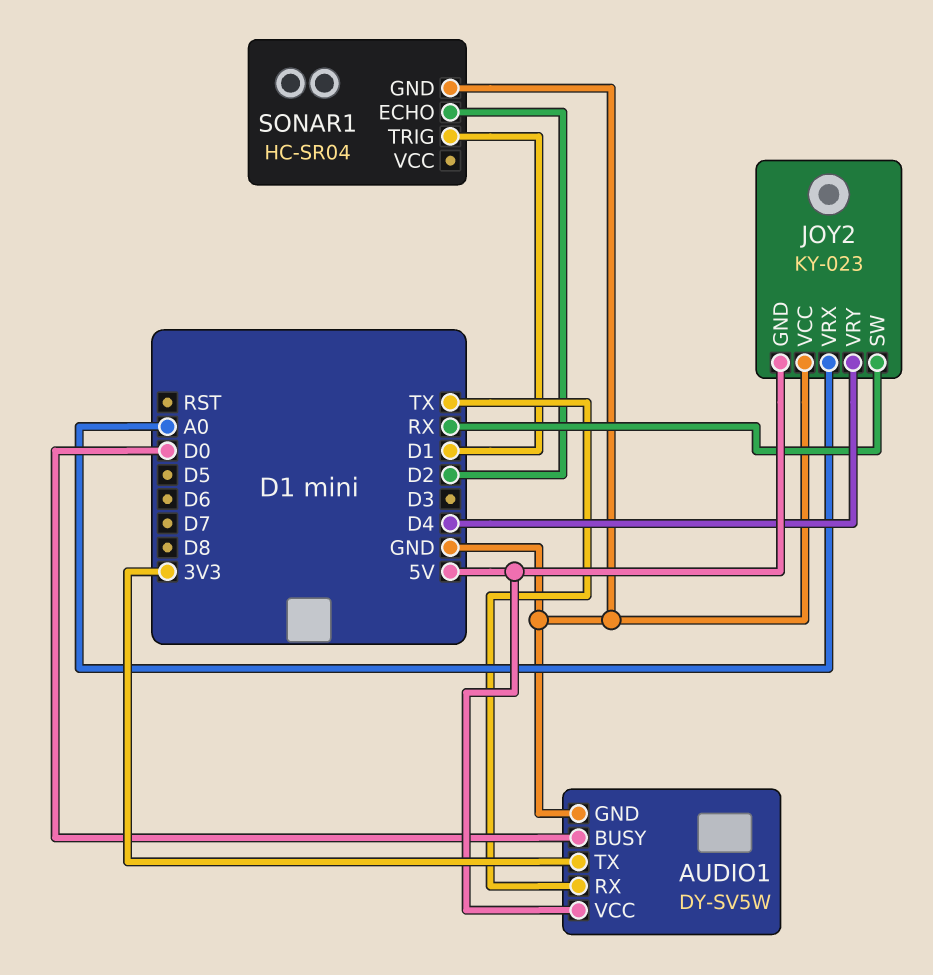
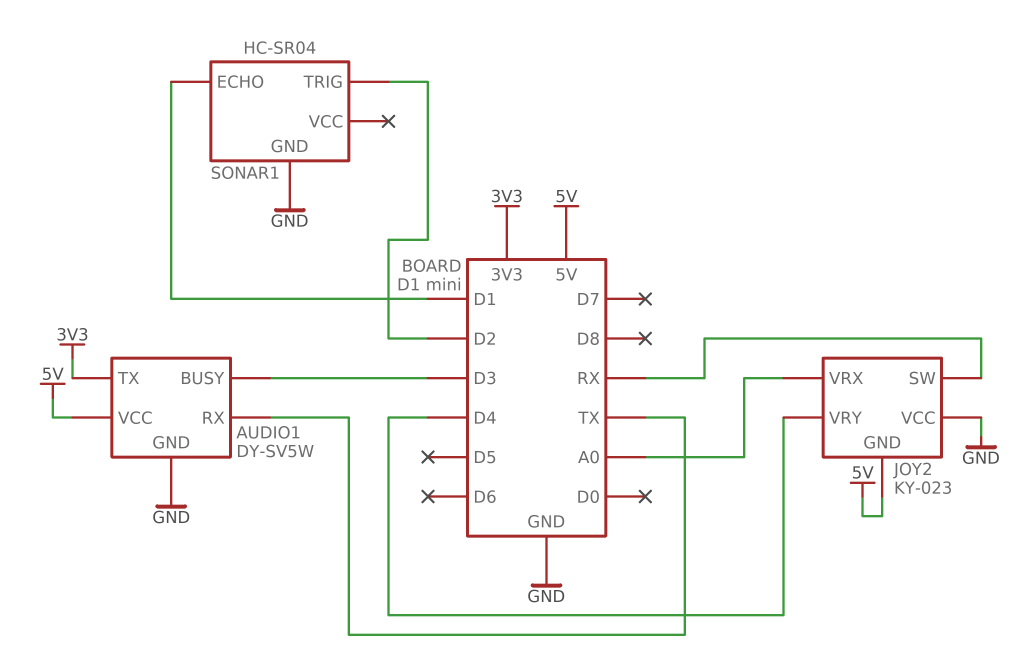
AUDIO1 pin BUSY: D0 -> D3
SONAR1 pin ECHO: D2 -> D1
SONAR1 pin TRIG: D1 -> D2

